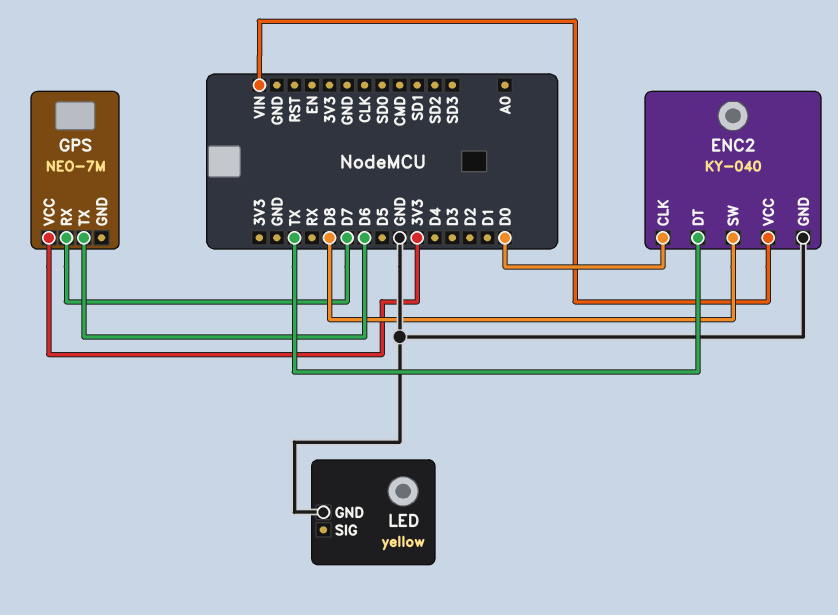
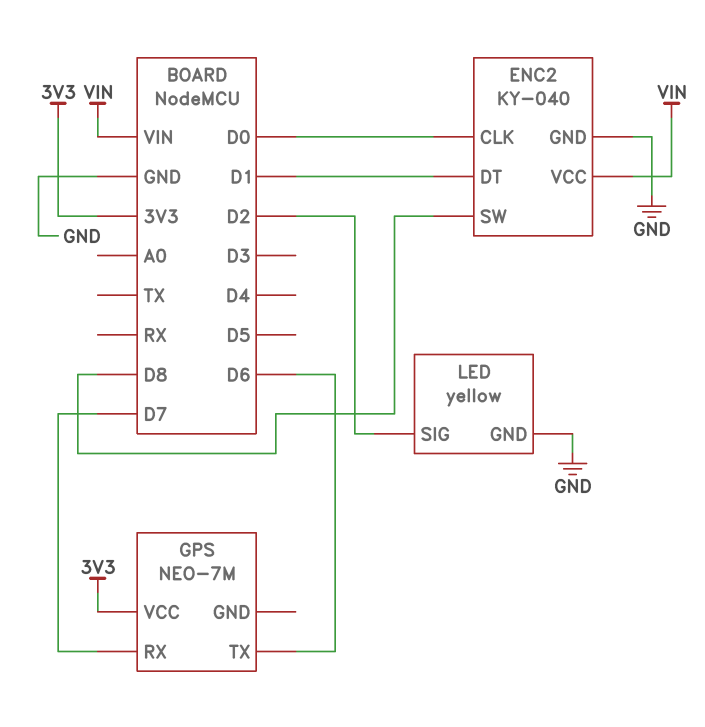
ENC2 pin DT: TX -> D1
LED pin SIG: none -> D2

